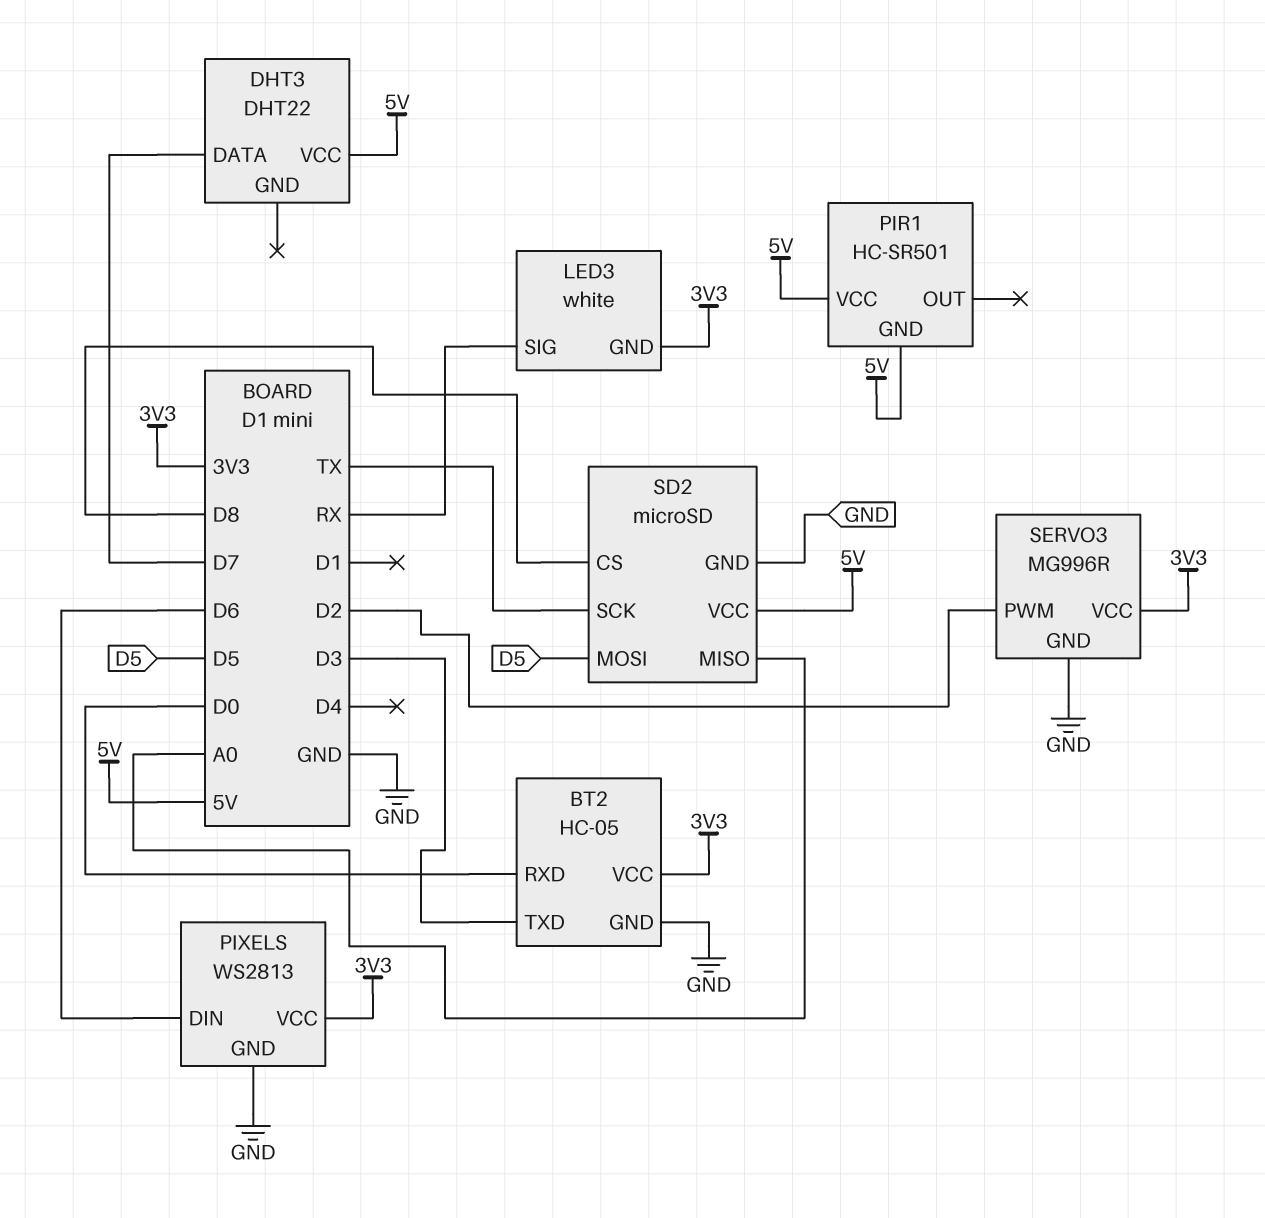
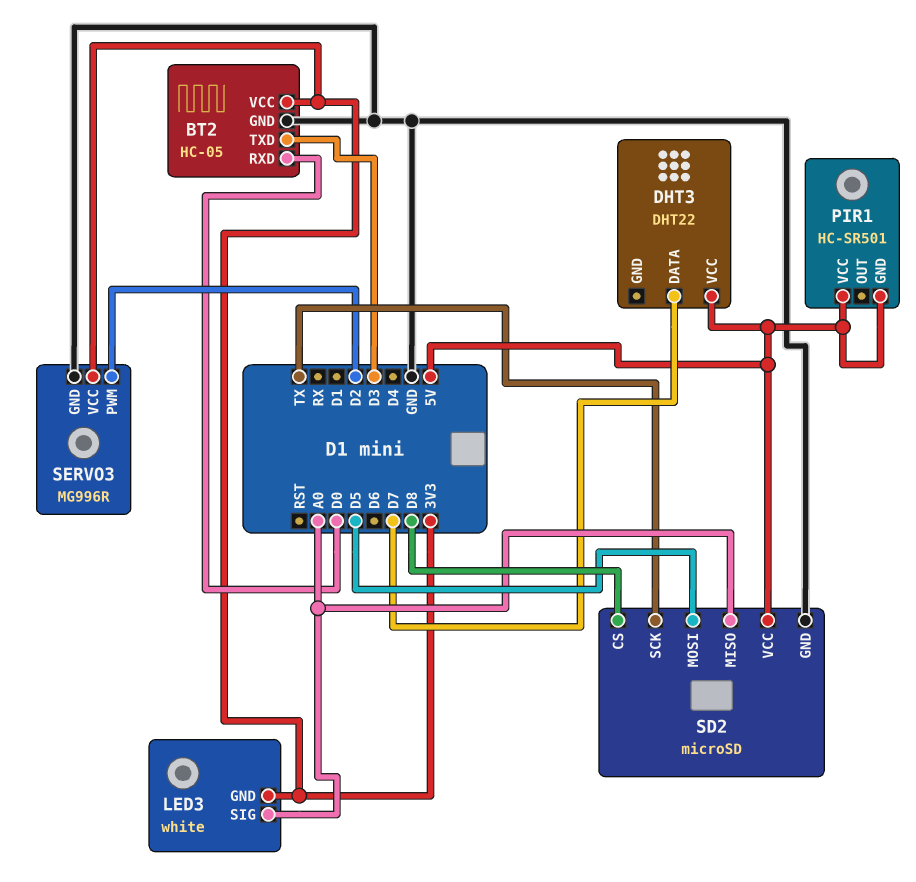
LED3 pin SIG: RX -> A0
PIXELS: WS2813 -> none
PIXELS pin DIN: D6 -> none
PIXELS pin GND: GND -> none
PIXELS pin VCC: 3V3 -> none

